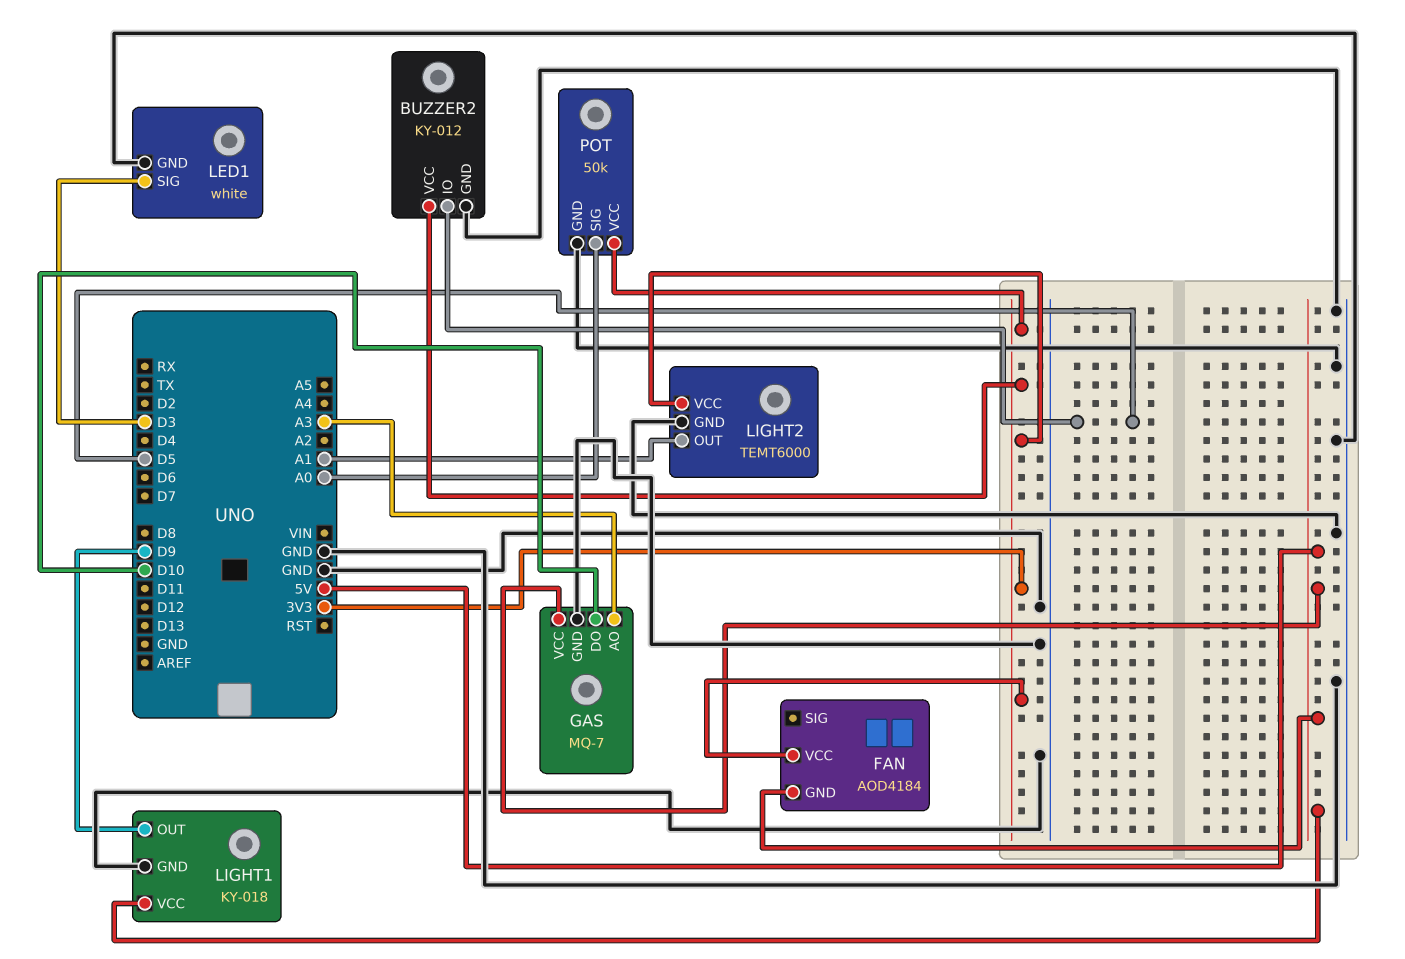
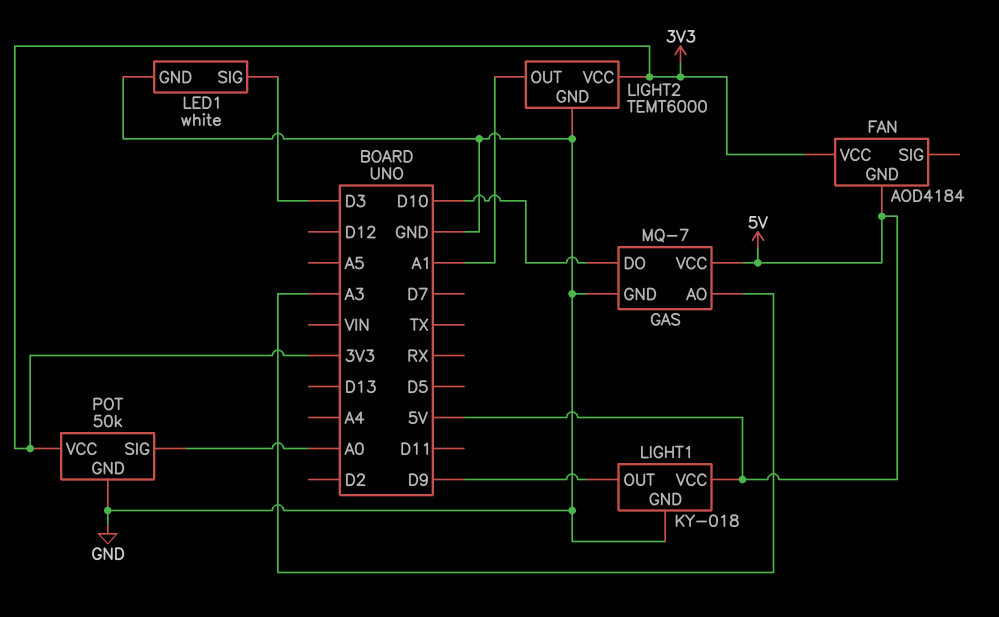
BUZZER2: KY-012 -> none
BUZZER2 pin GND: GND -> none
BUZZER2 pin IO: D5 -> none
BUZZER2 pin VCC: 3V3 -> none

